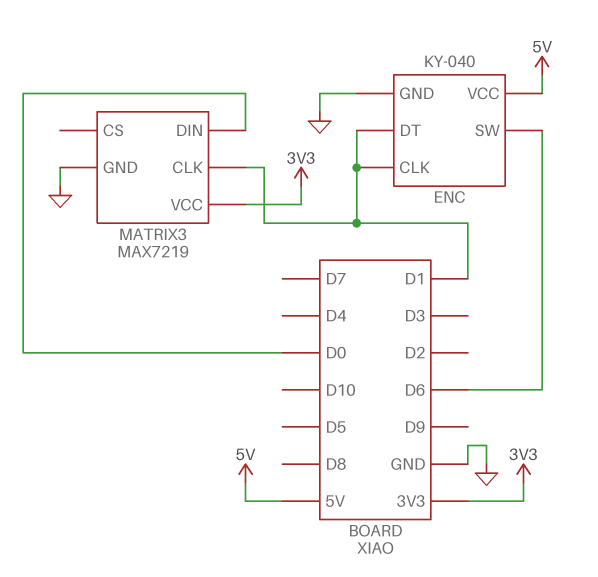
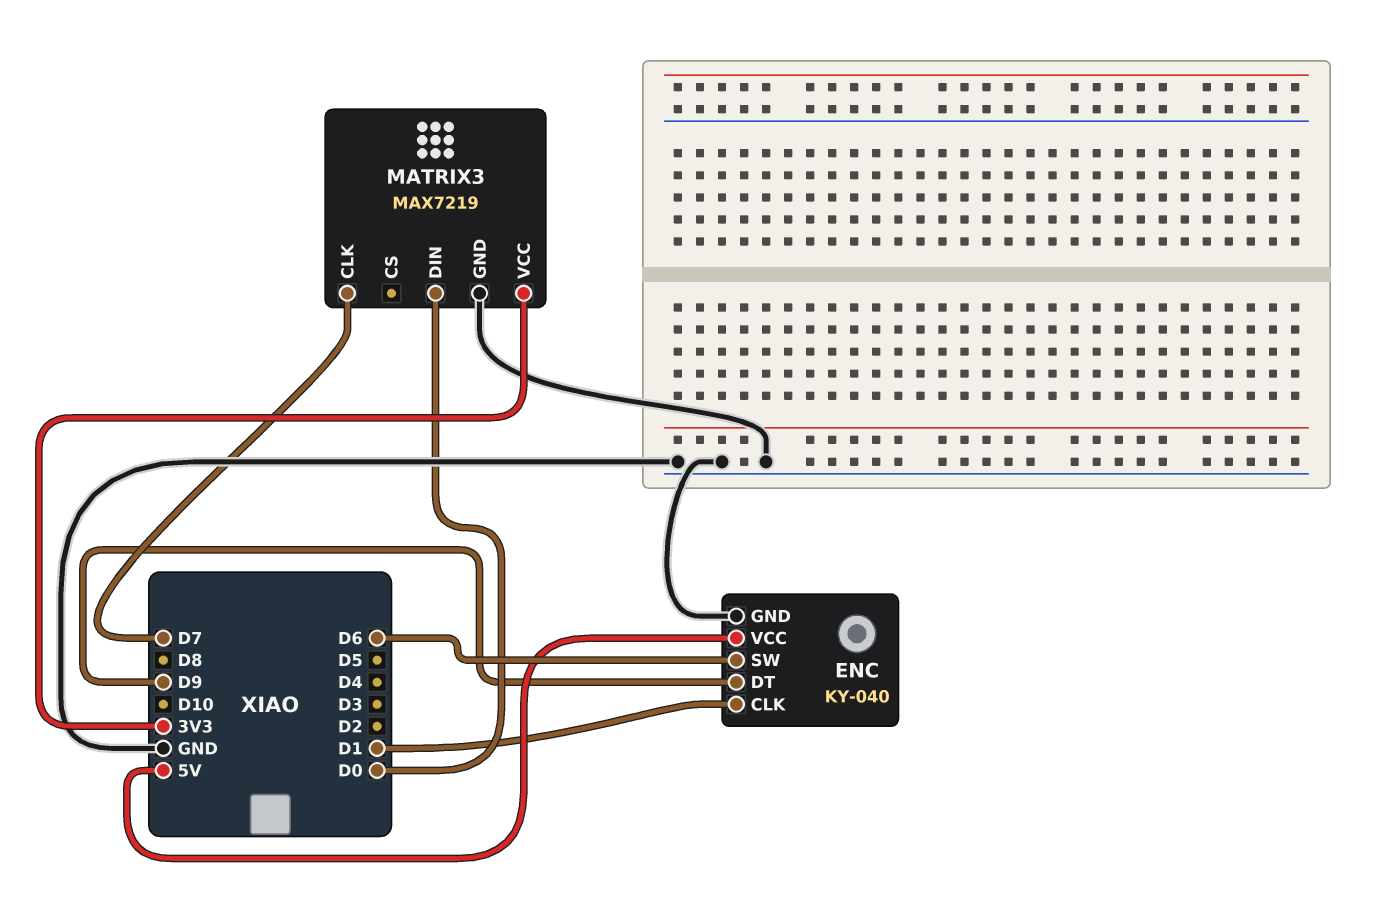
ENC pin DT: D1 -> D9
MATRIX3 pin CLK: D1 -> D7

